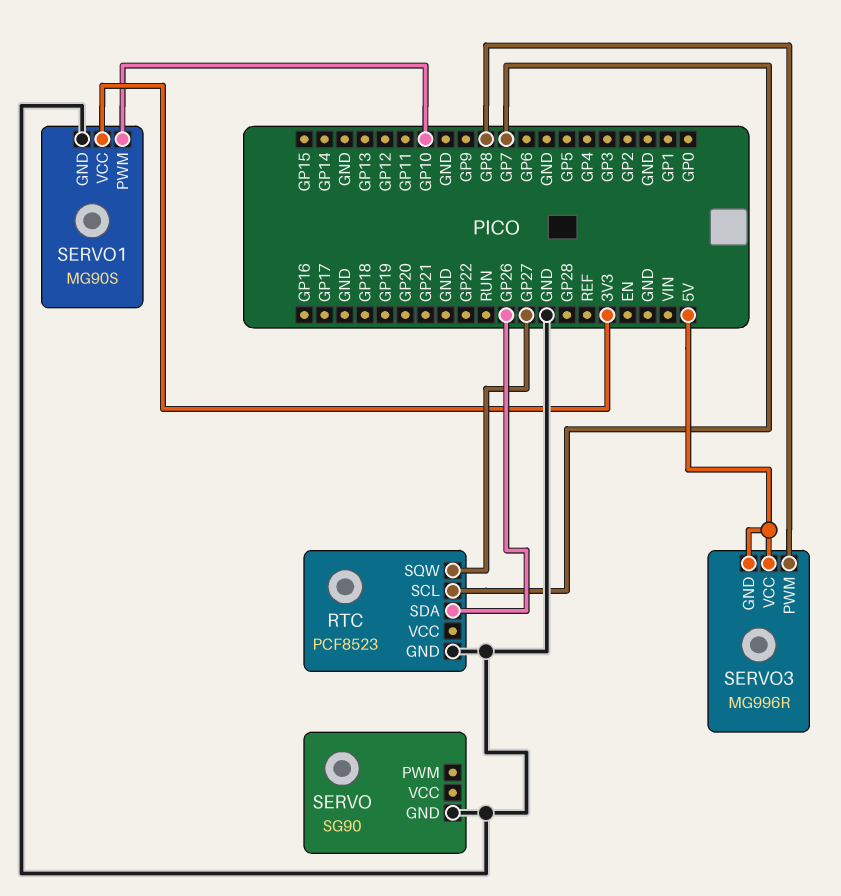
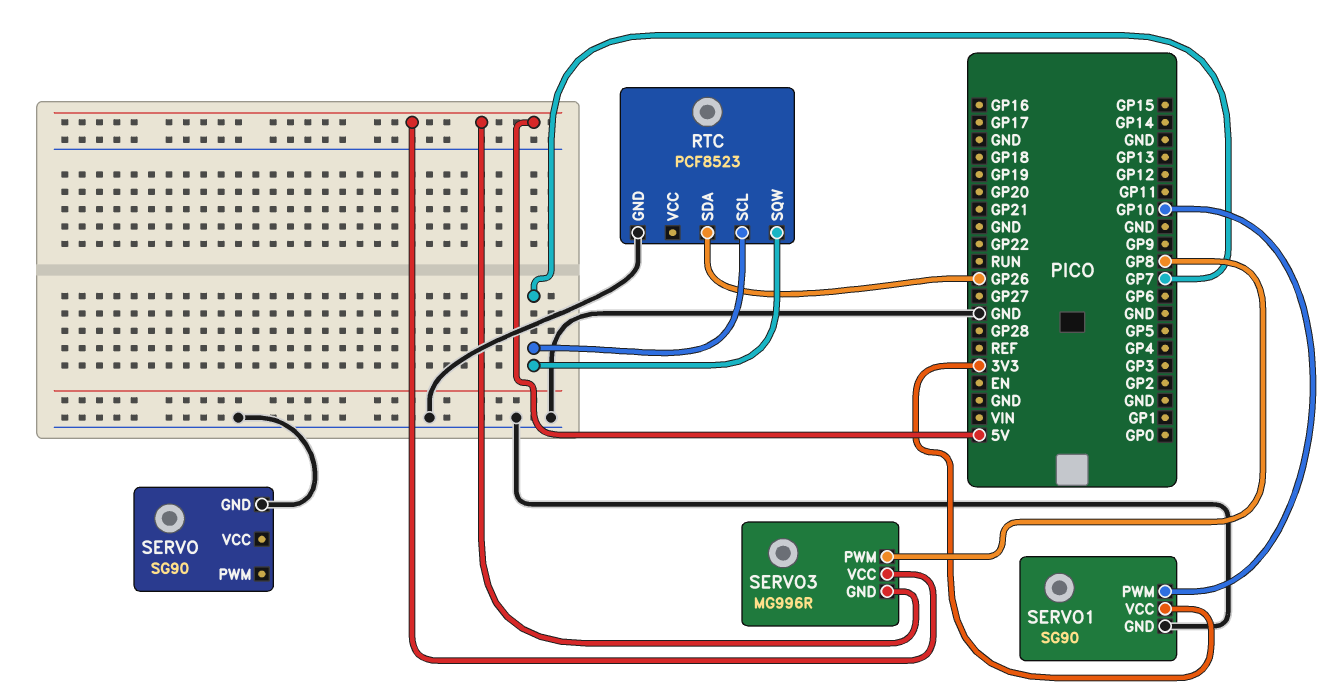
RTC pin SQW: GP27 -> GP7
SERVO1: MG90S -> SG90

